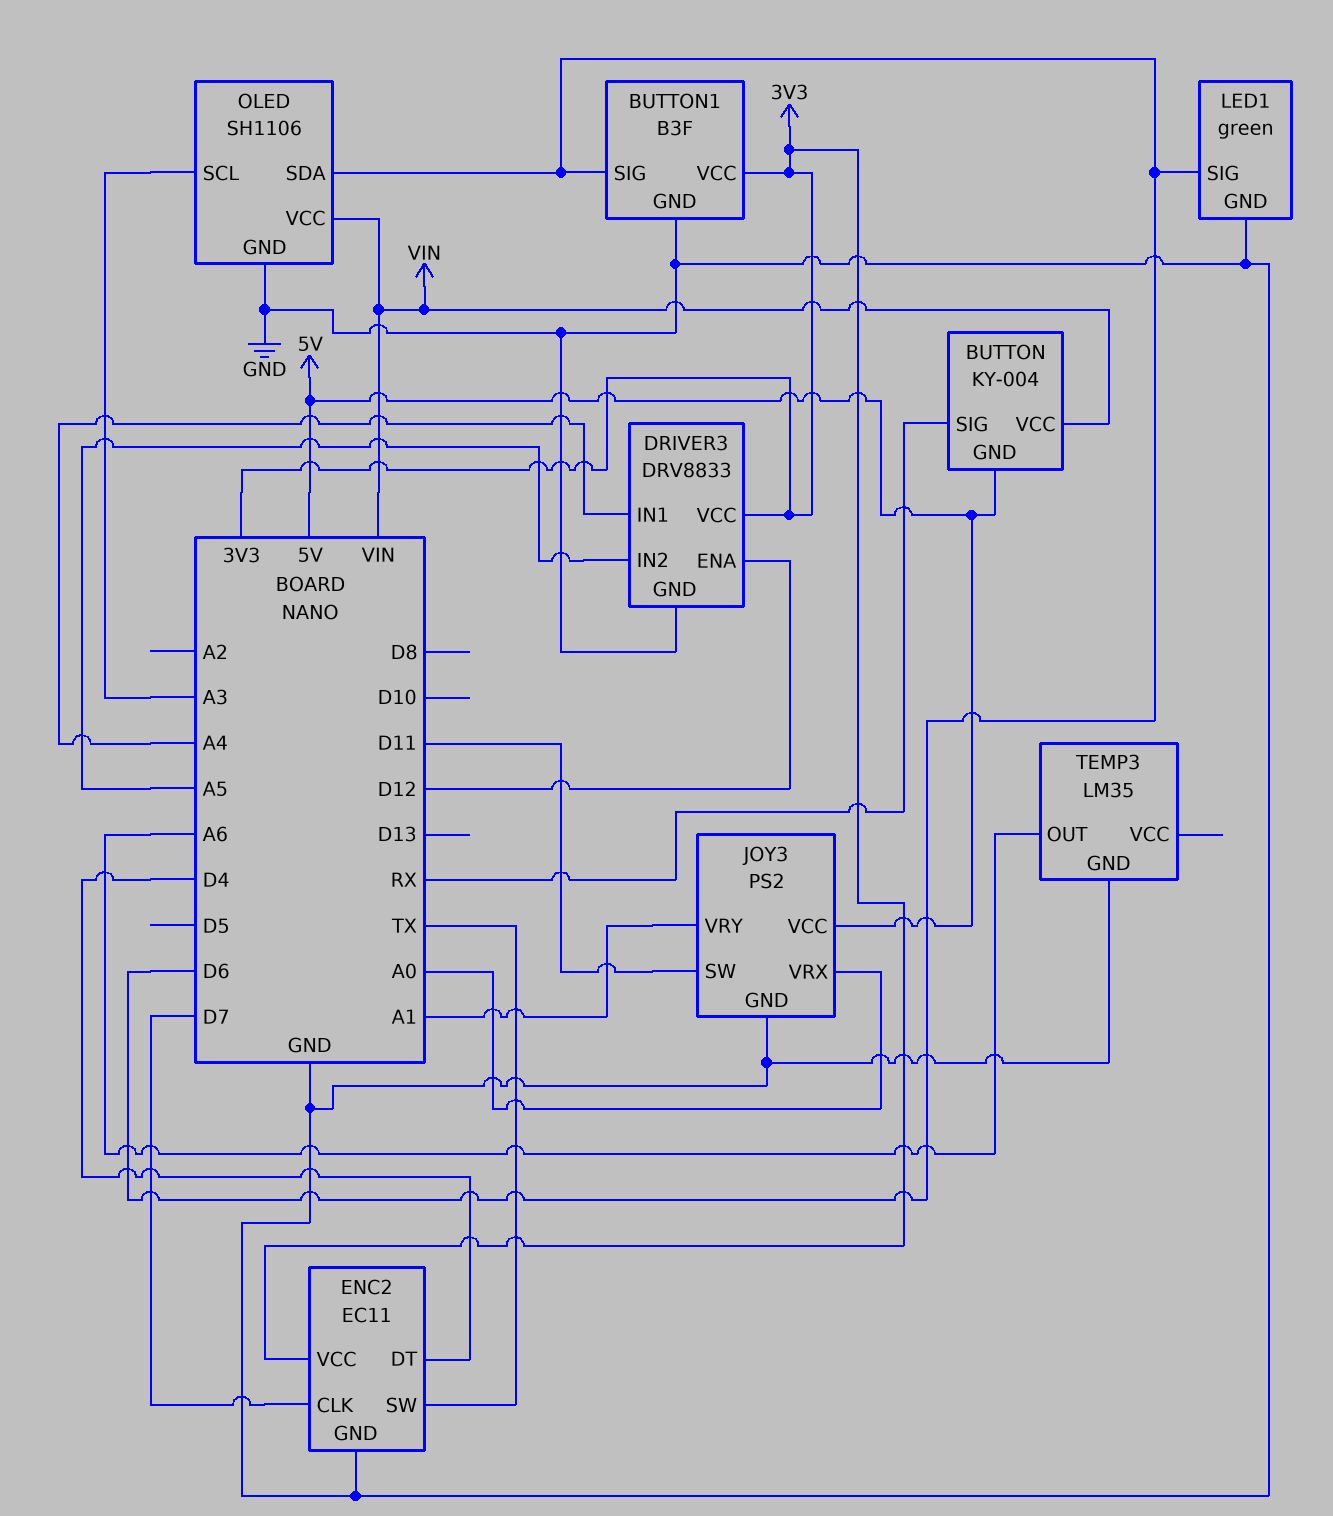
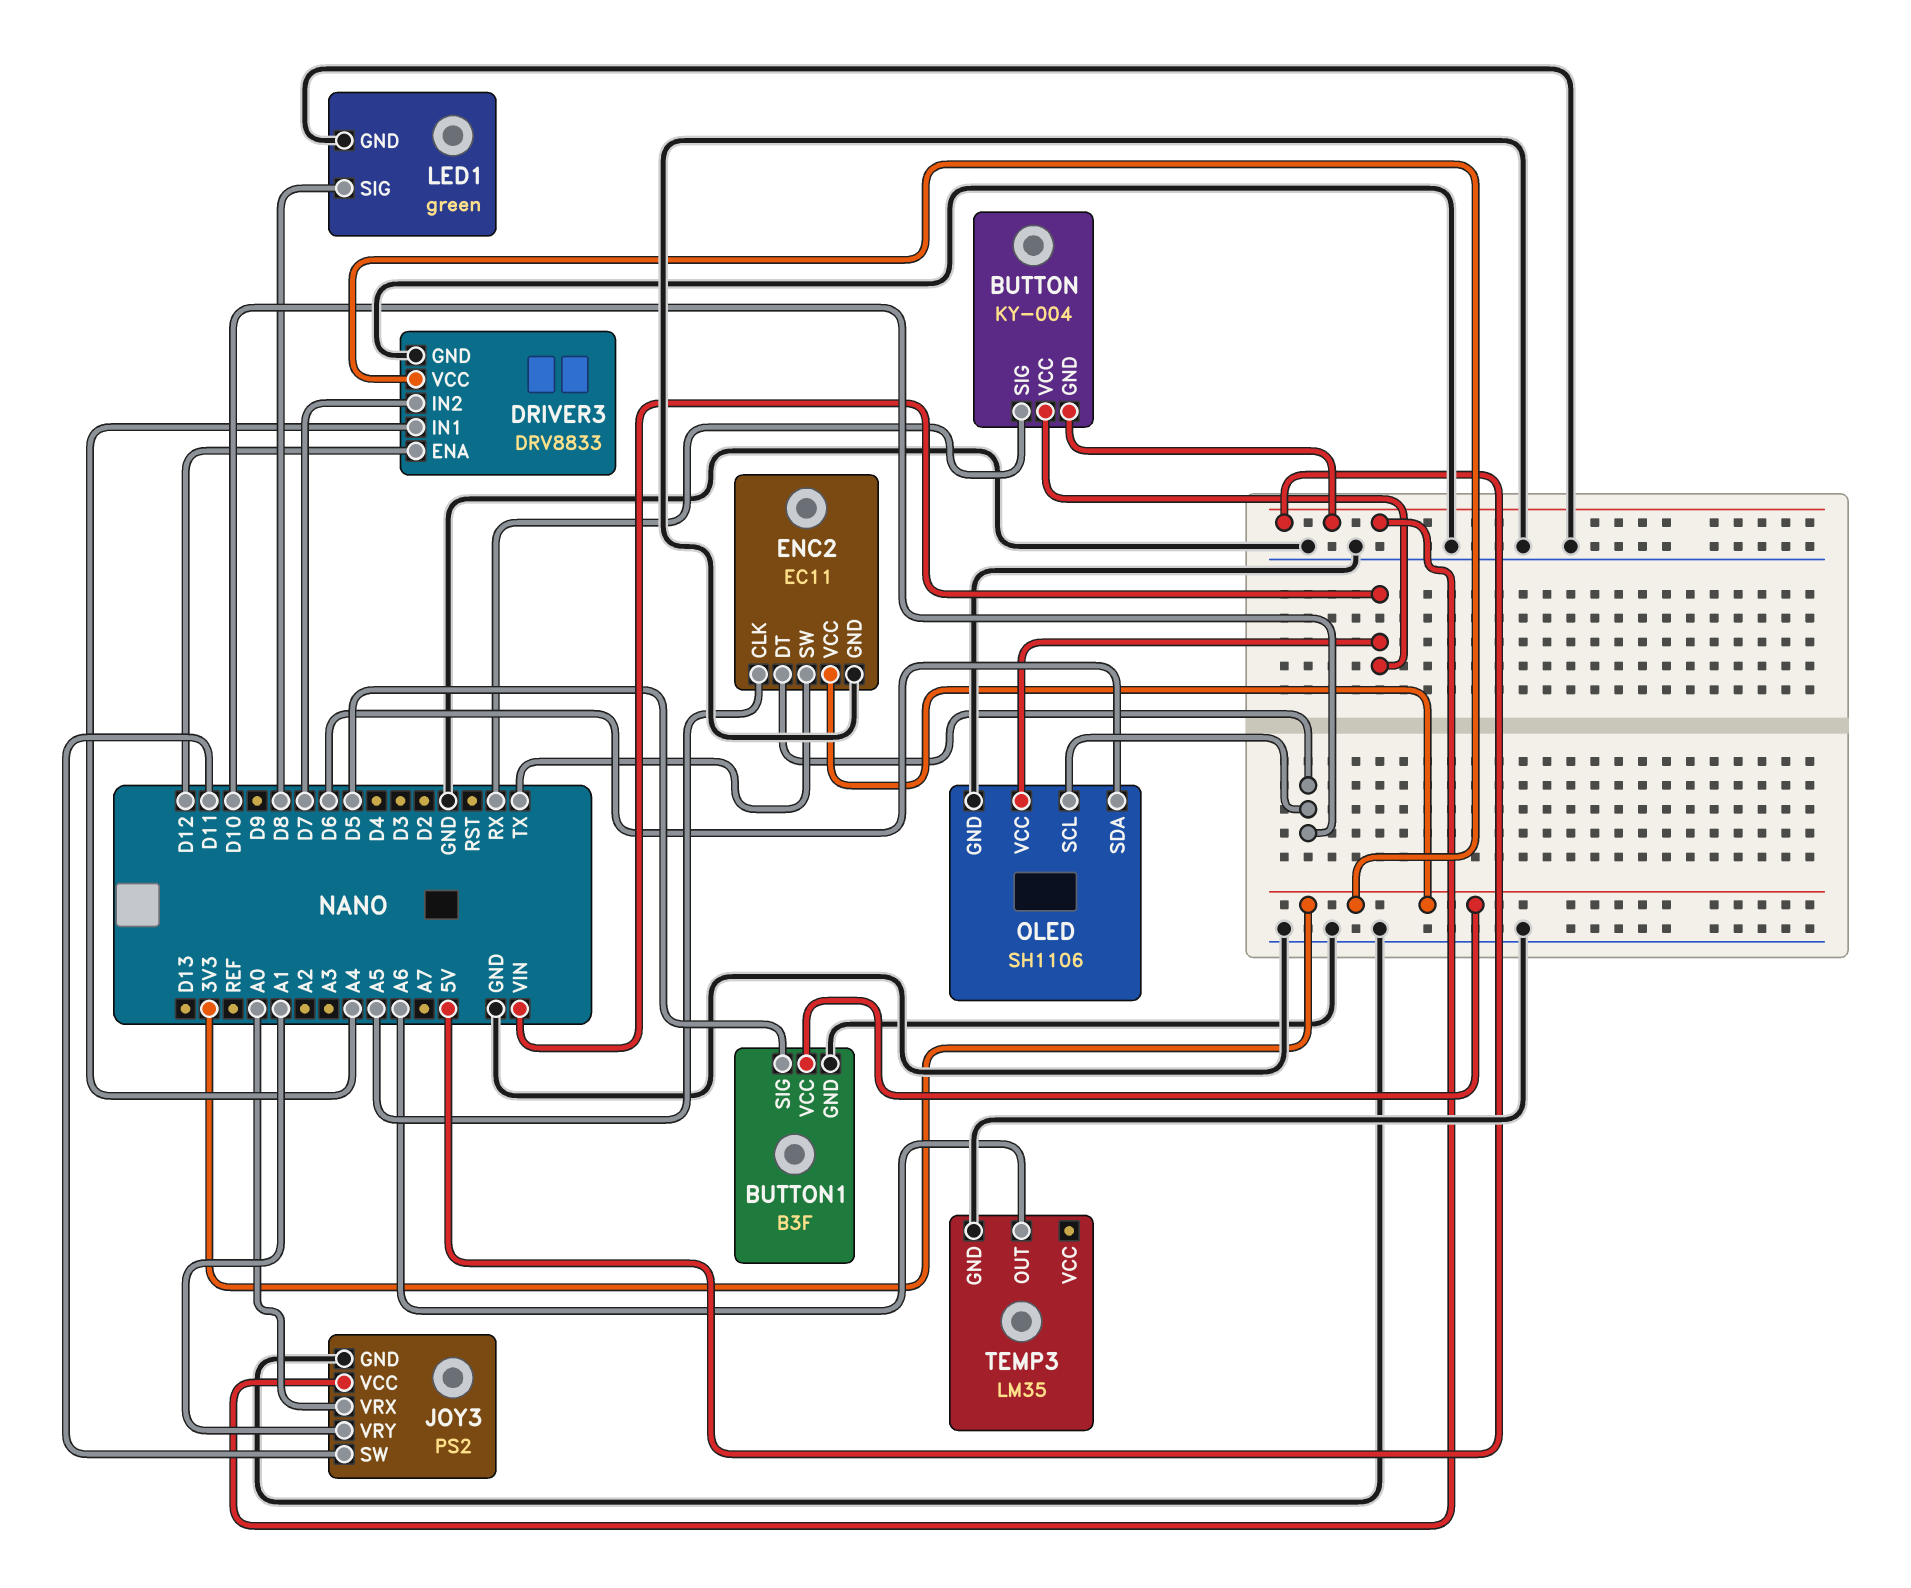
BUTTON1 pin SIG: D6 -> D5
DRIVER3 pin IN2: A5 -> D7
ENC2 pin CLK: D7 -> A5
ENC2 pin DT: D4 -> D10
LED1 pin SIG: D6 -> D8
OLED pin SCL: A3 -> D10

